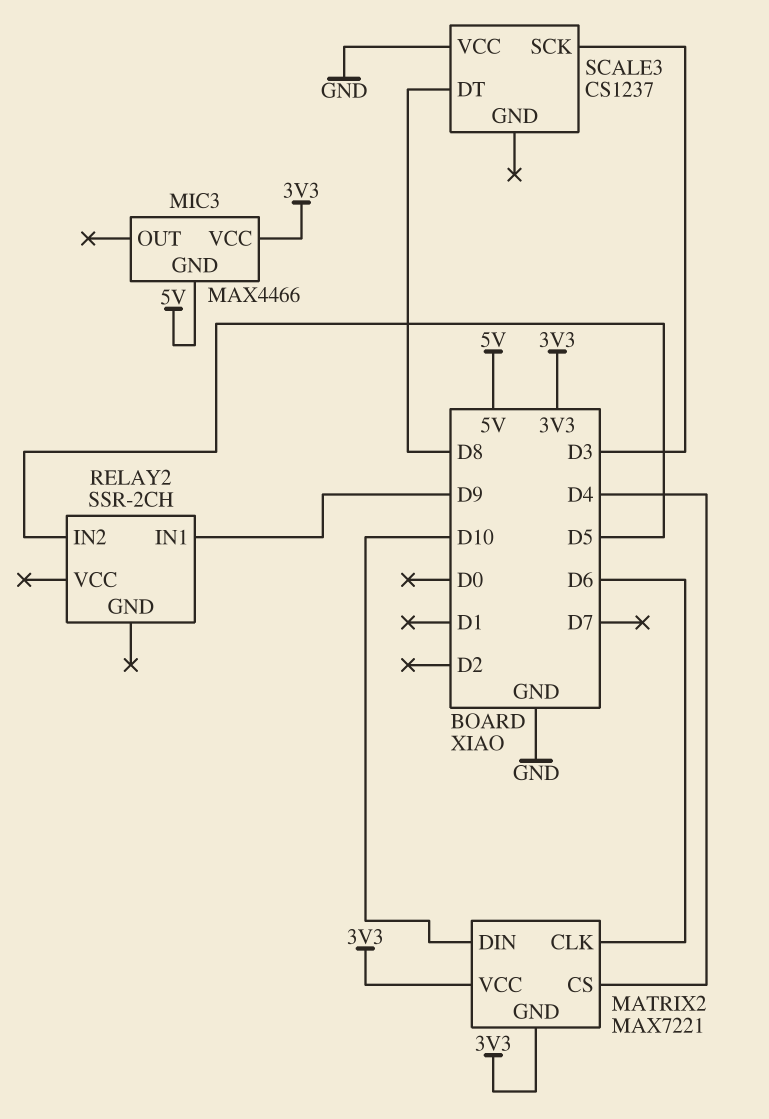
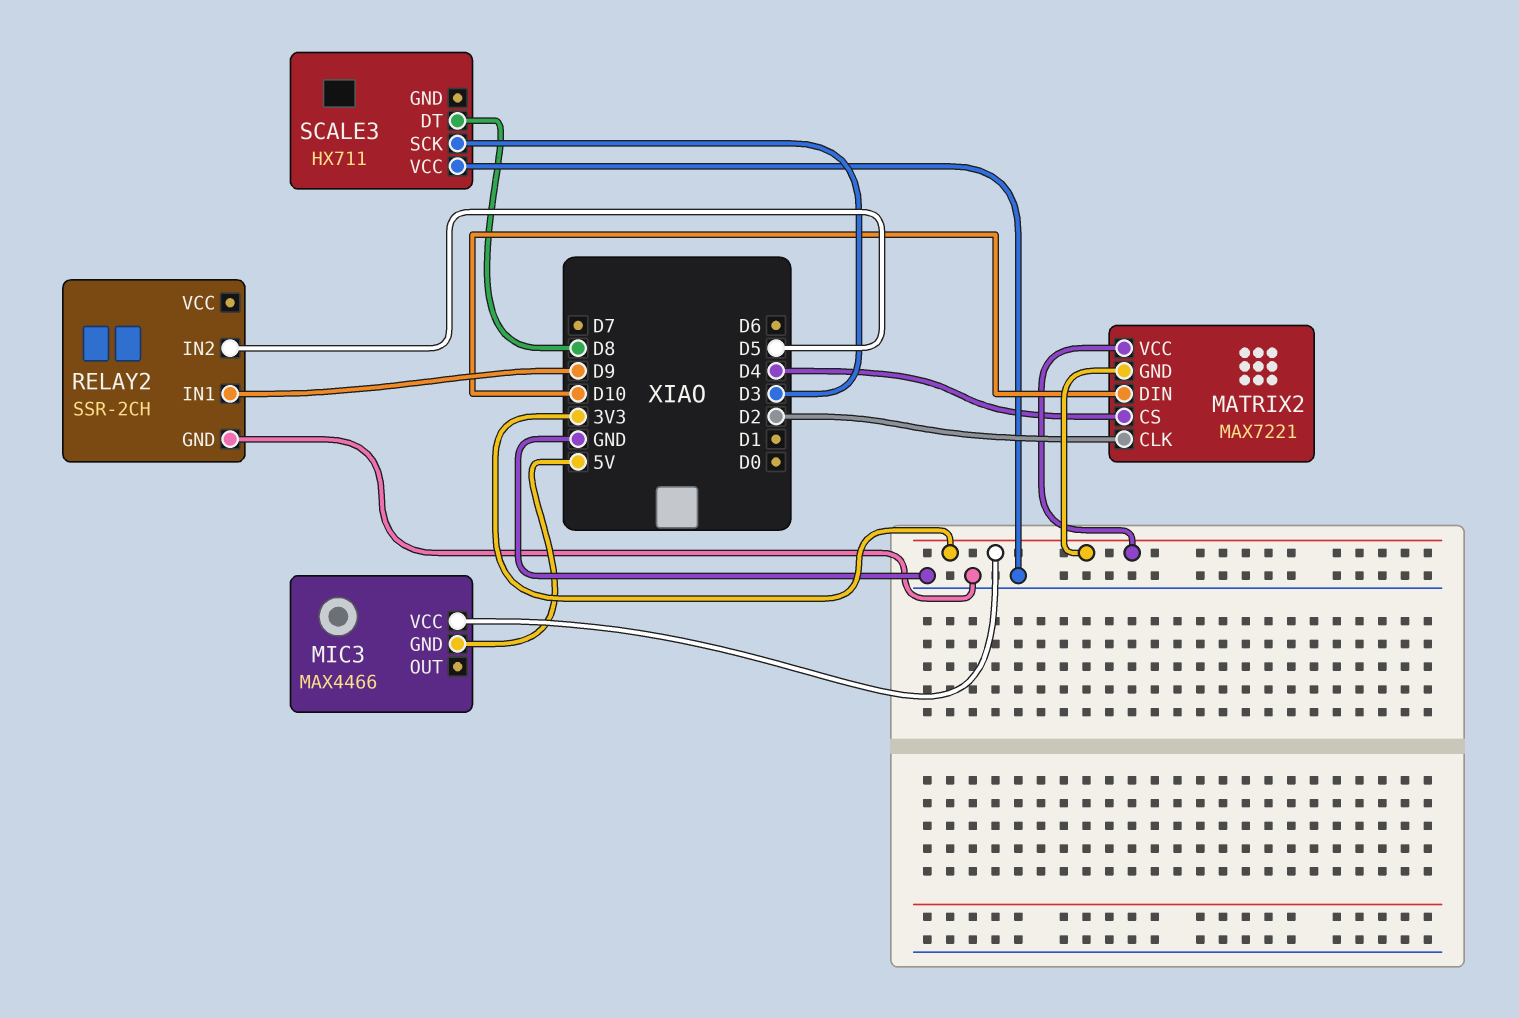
MATRIX2 pin CLK: D6 -> D2
RELAY2 pin GND: none -> GND
SCALE3: CS1237 -> HX711

